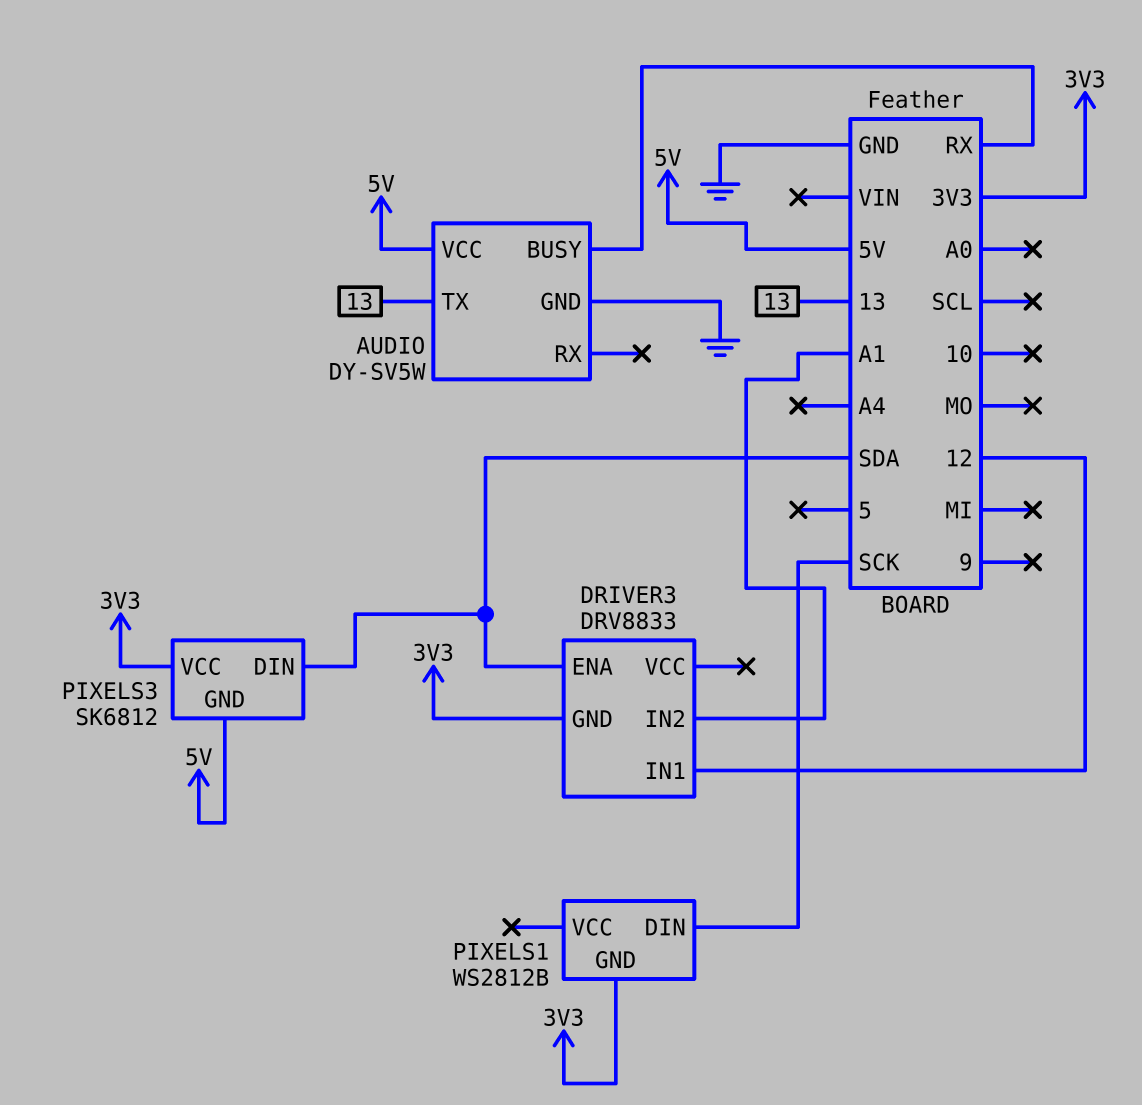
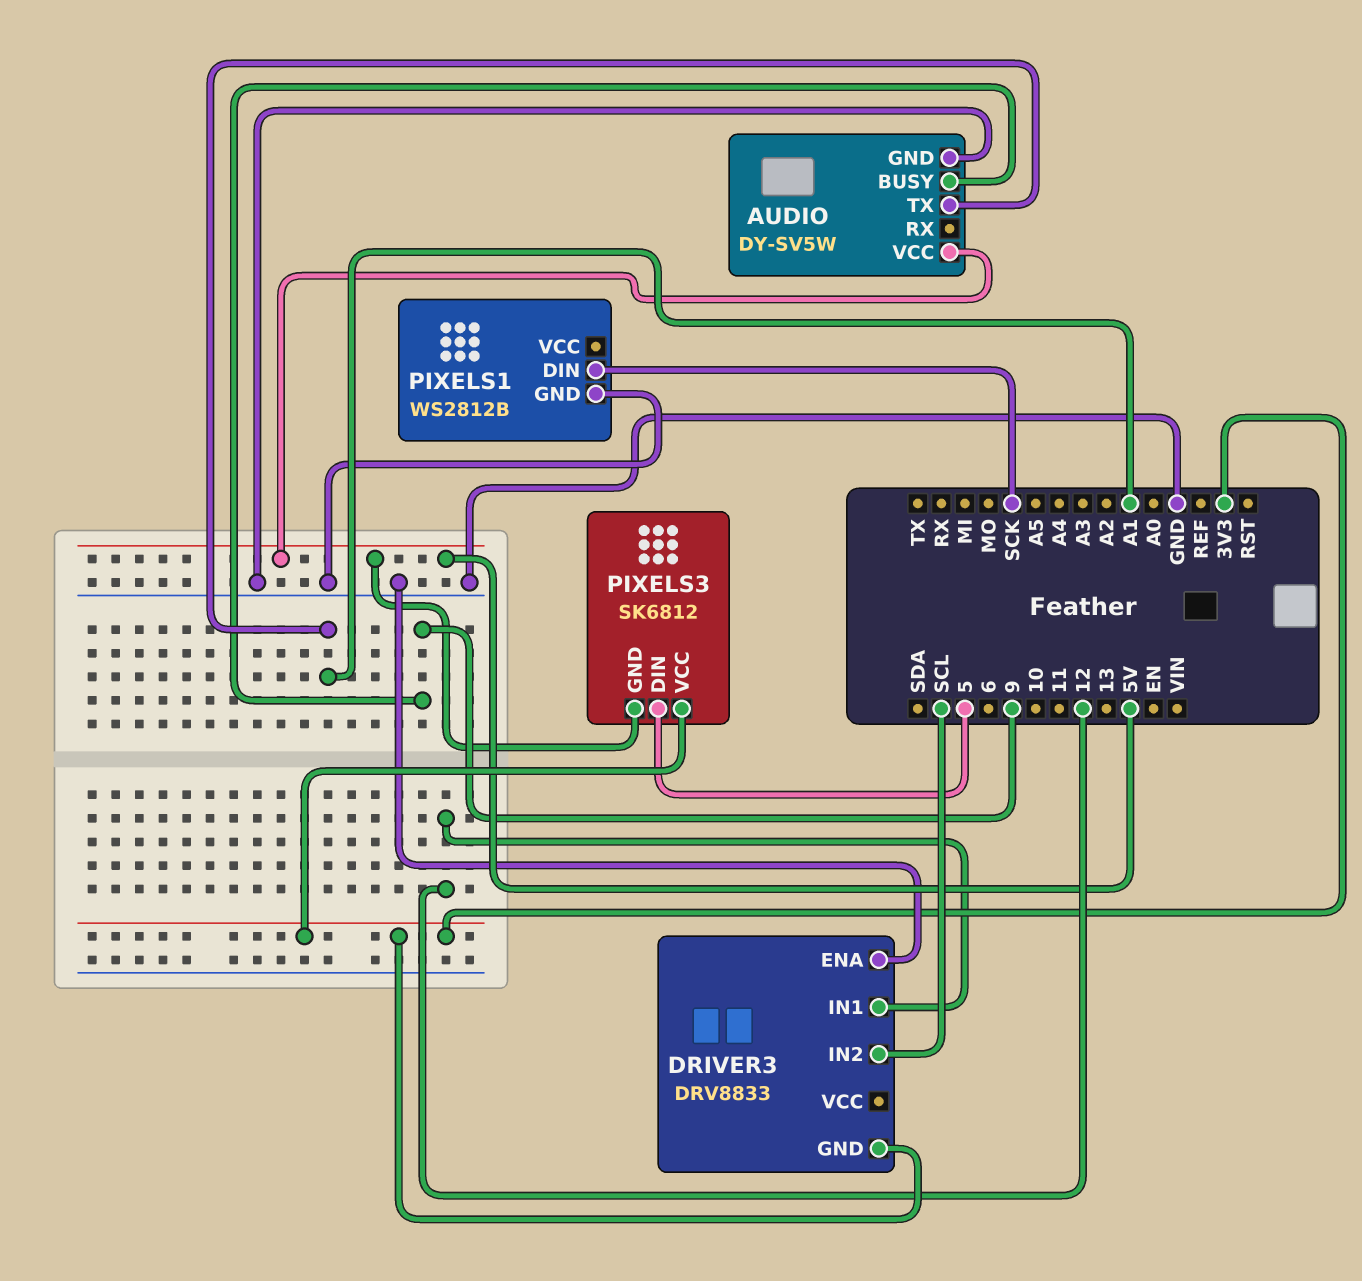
AUDIO pin BUSY: RX -> 9
AUDIO pin TX: 13 -> A1
DRIVER3 pin ENA: SDA -> GND
DRIVER3 pin IN2: A1 -> SCL
PIXELS1 pin GND: 3V3 -> GND
PIXELS3 pin DIN: SDA -> 5

